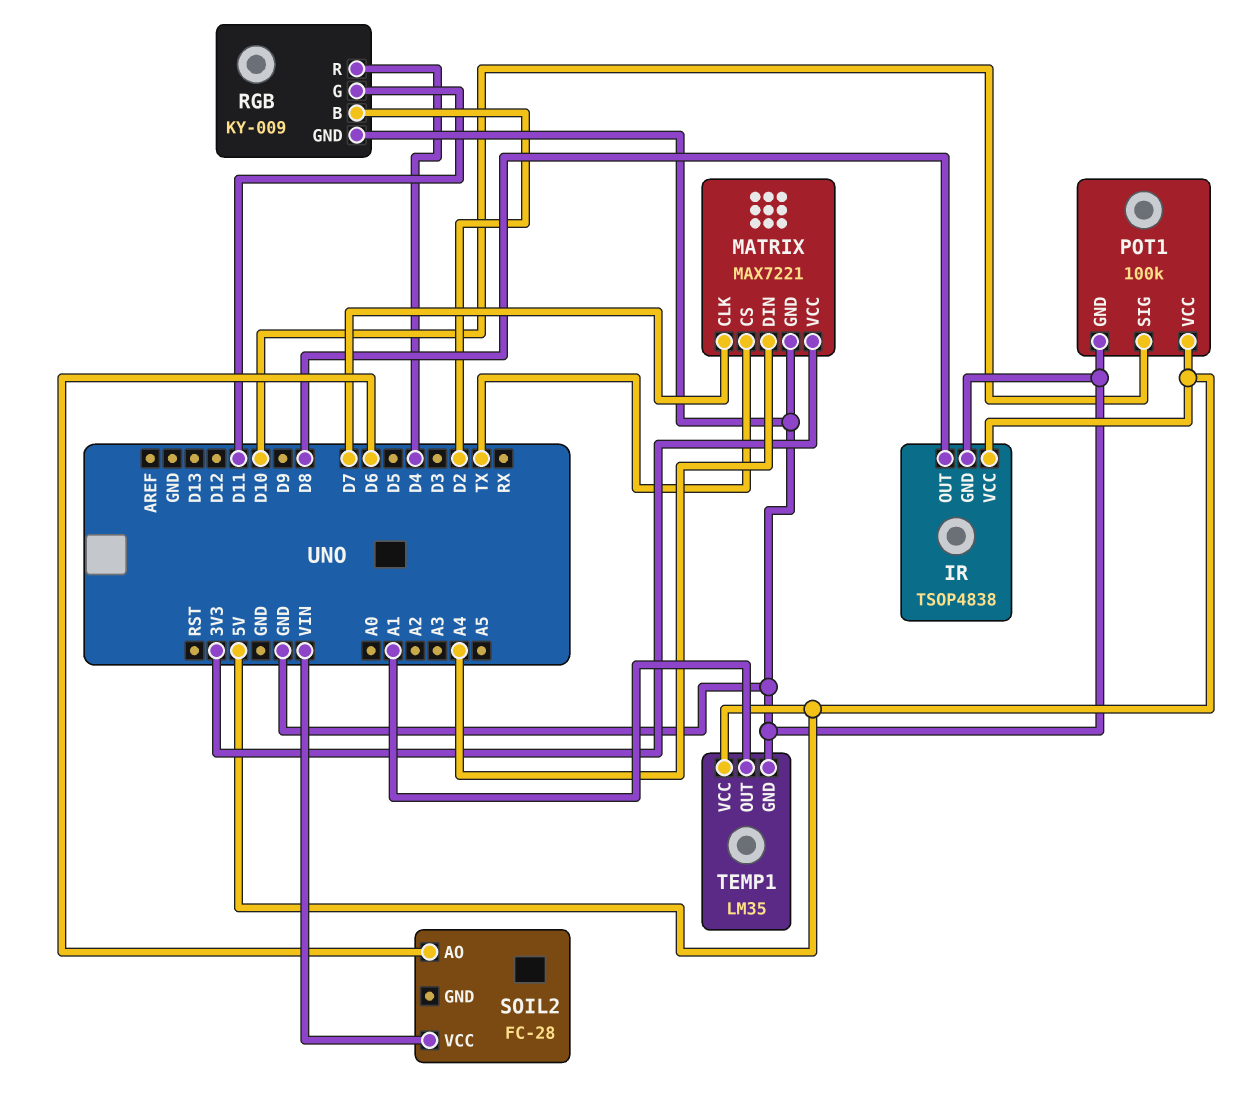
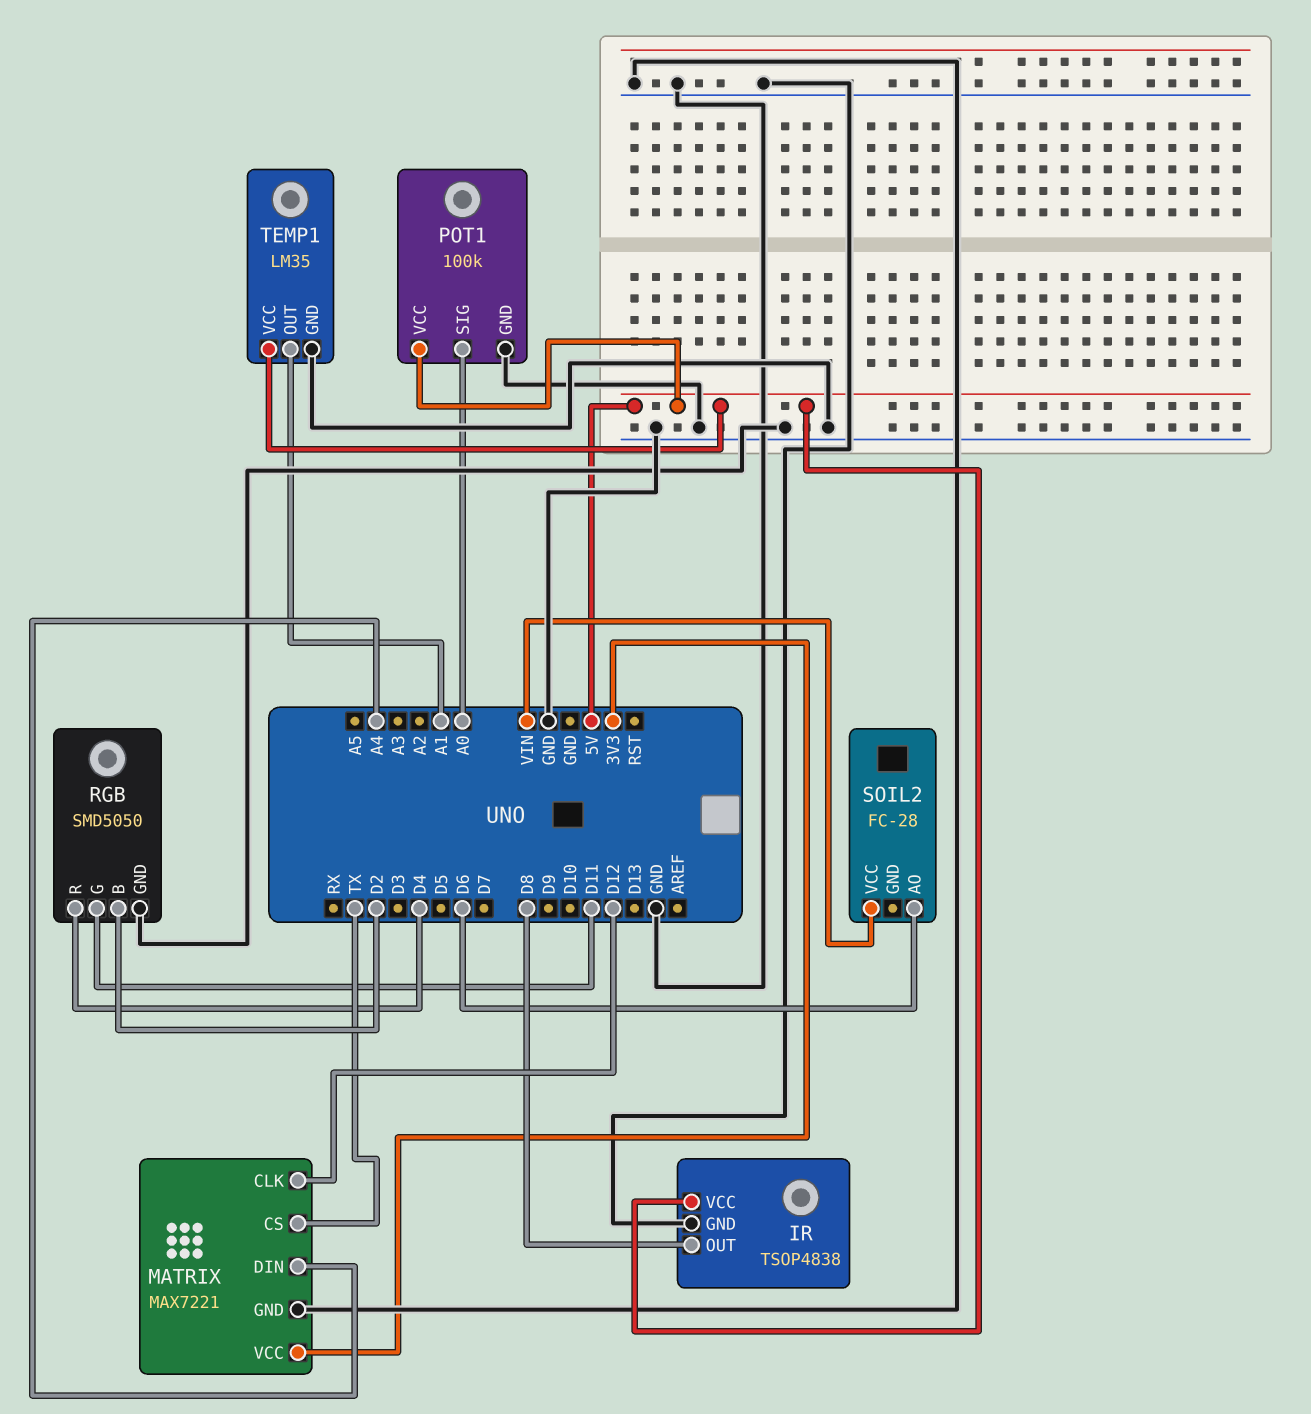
MATRIX pin CLK: D7 -> D12
POT1 pin SIG: D10 -> A0
RGB: KY-009 -> SMD5050

